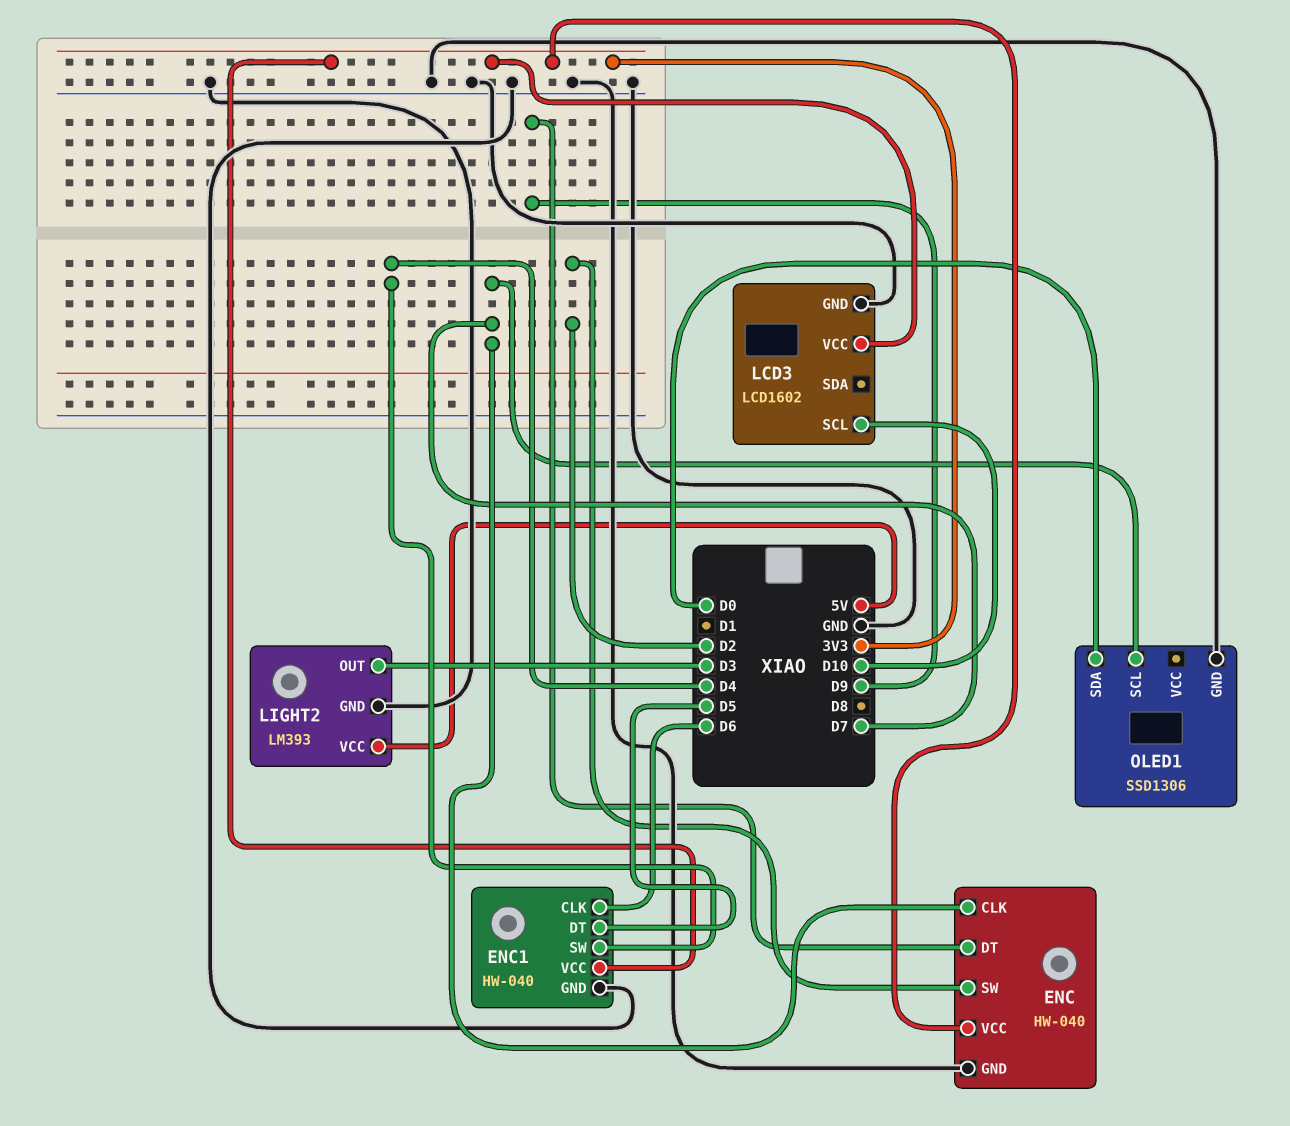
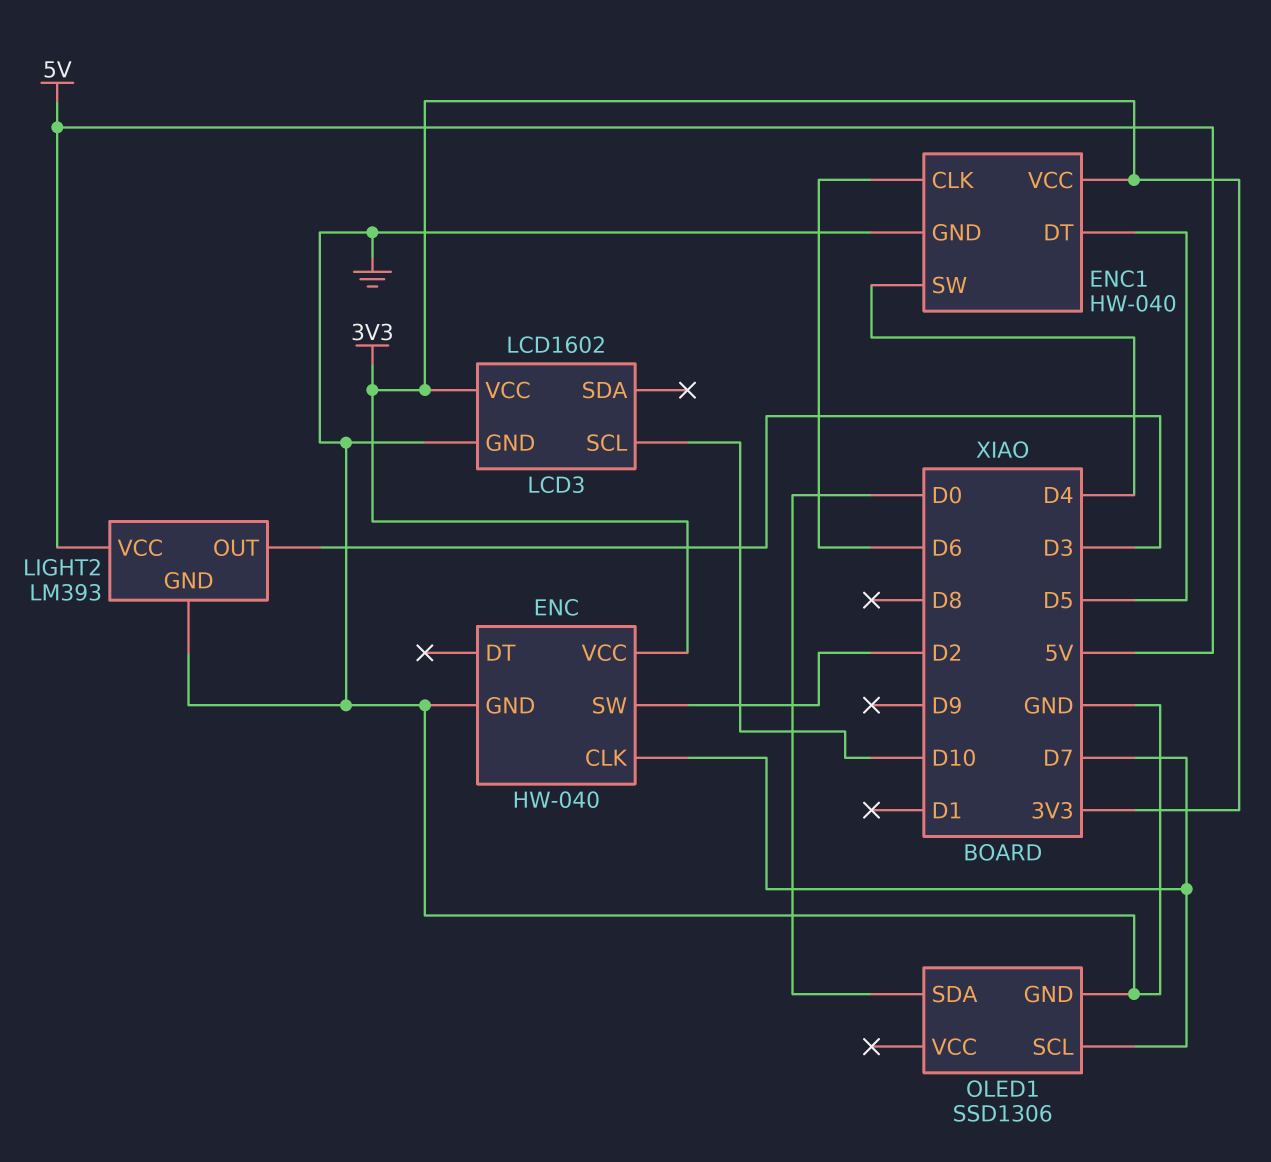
ENC pin DT: D9 -> none

